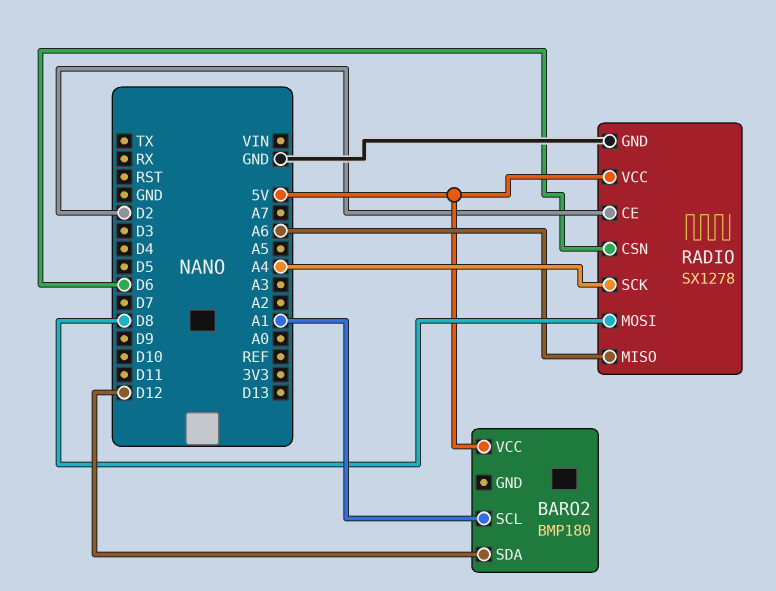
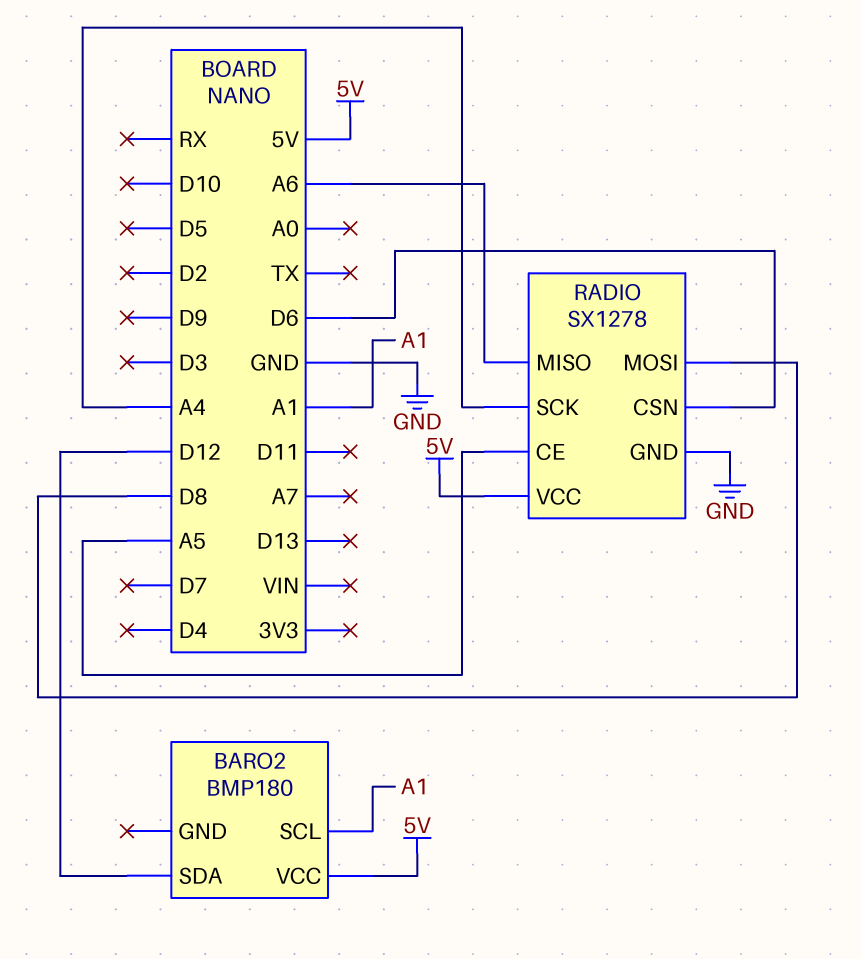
RADIO pin CE: D2 -> A5

